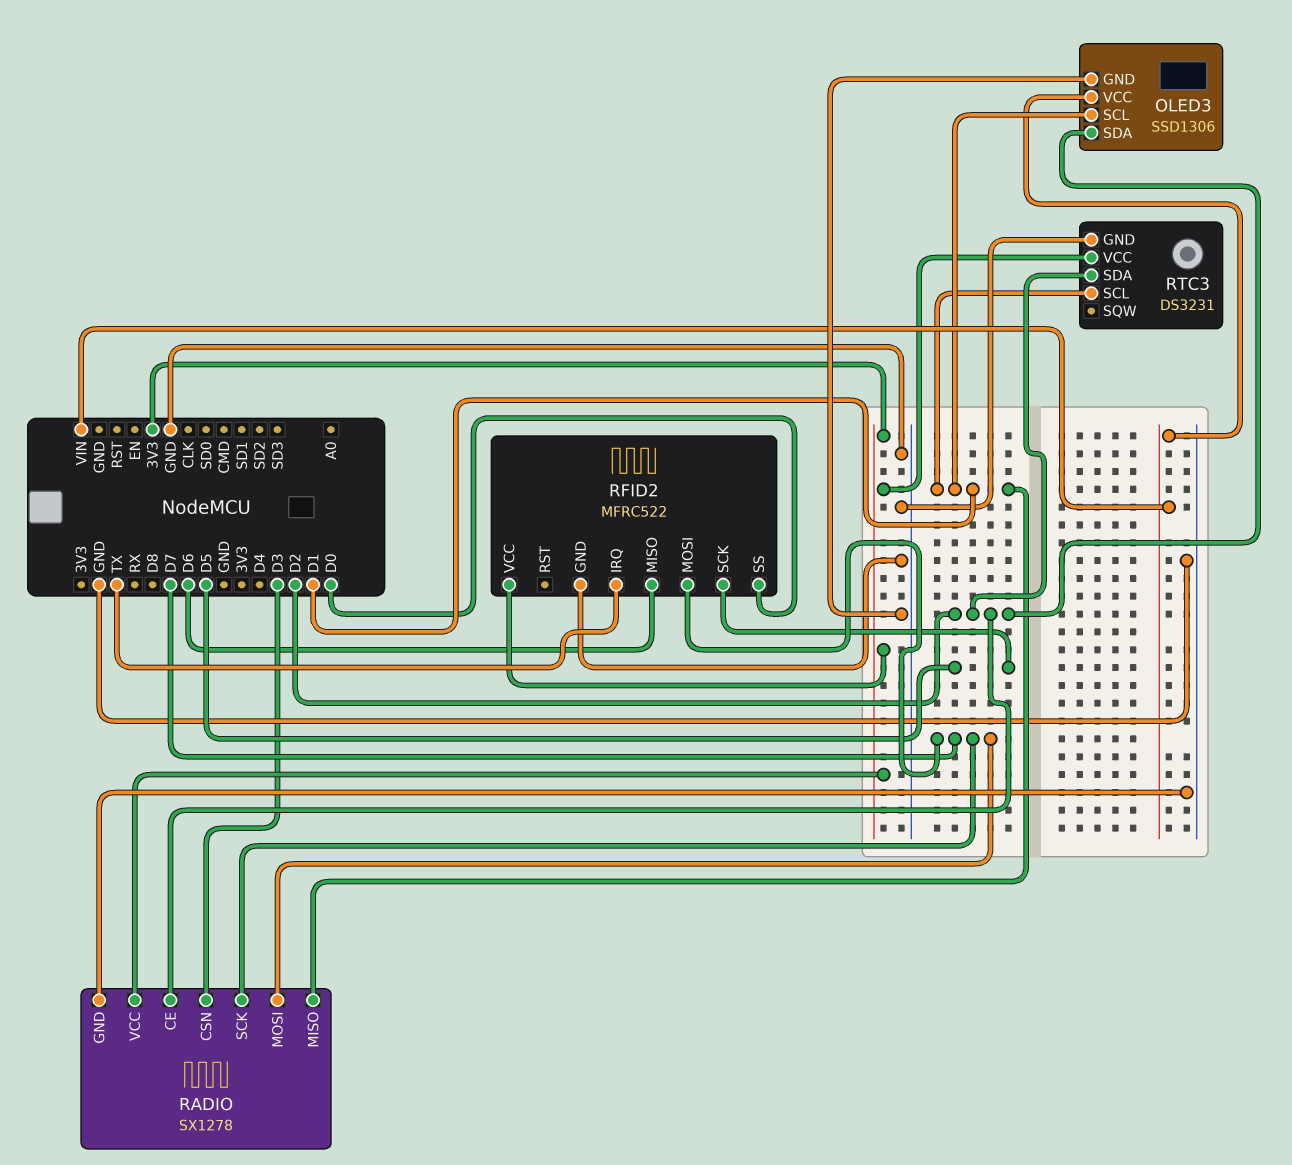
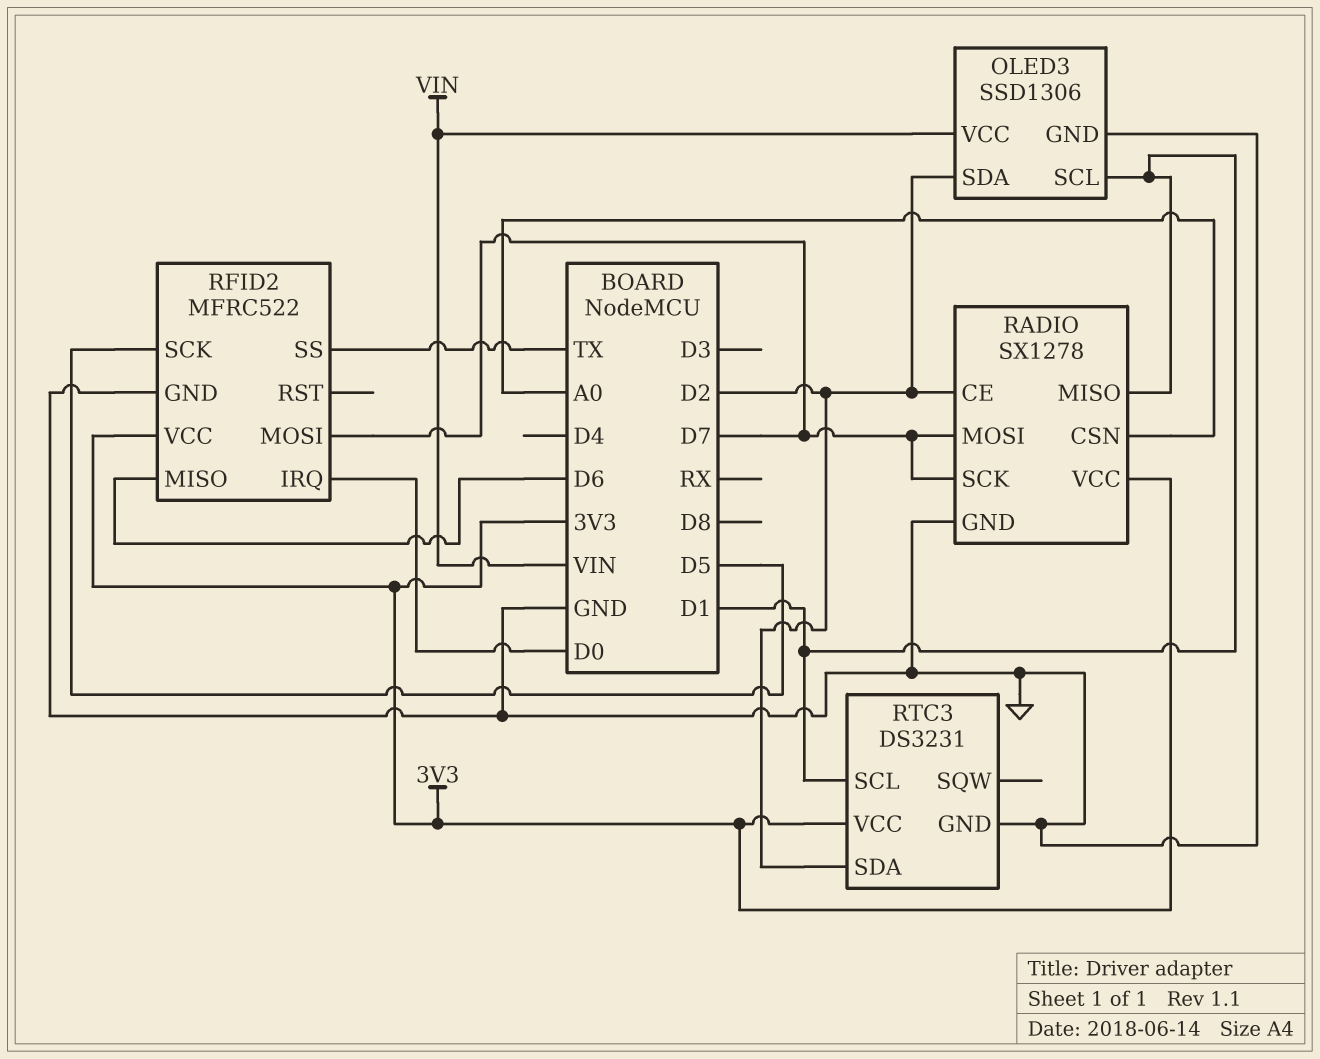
RADIO pin CSN: D3 -> A0
RFID2 pin IRQ: TX -> D0
RFID2 pin SS: D0 -> TX

